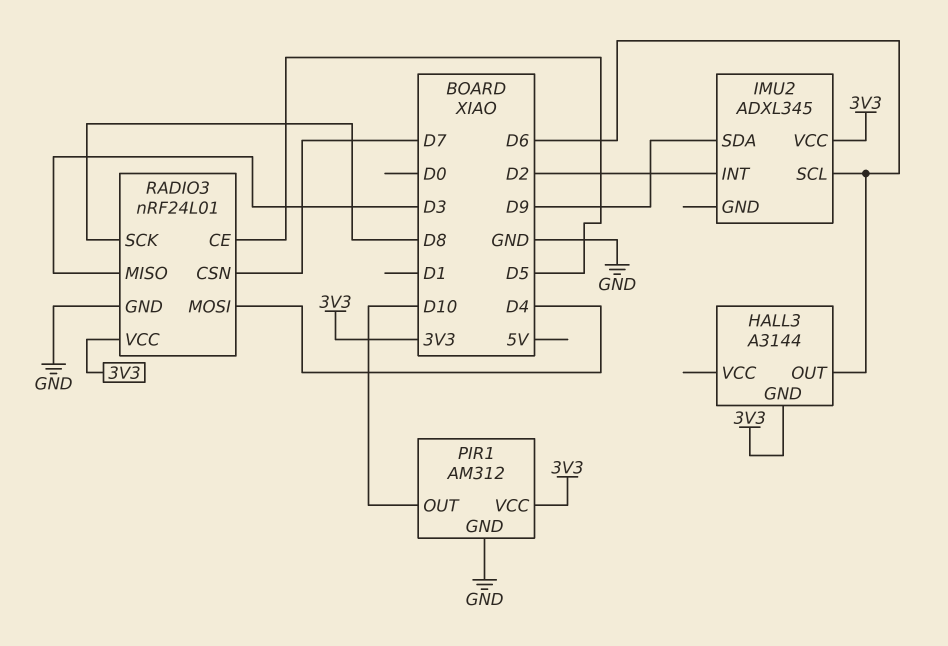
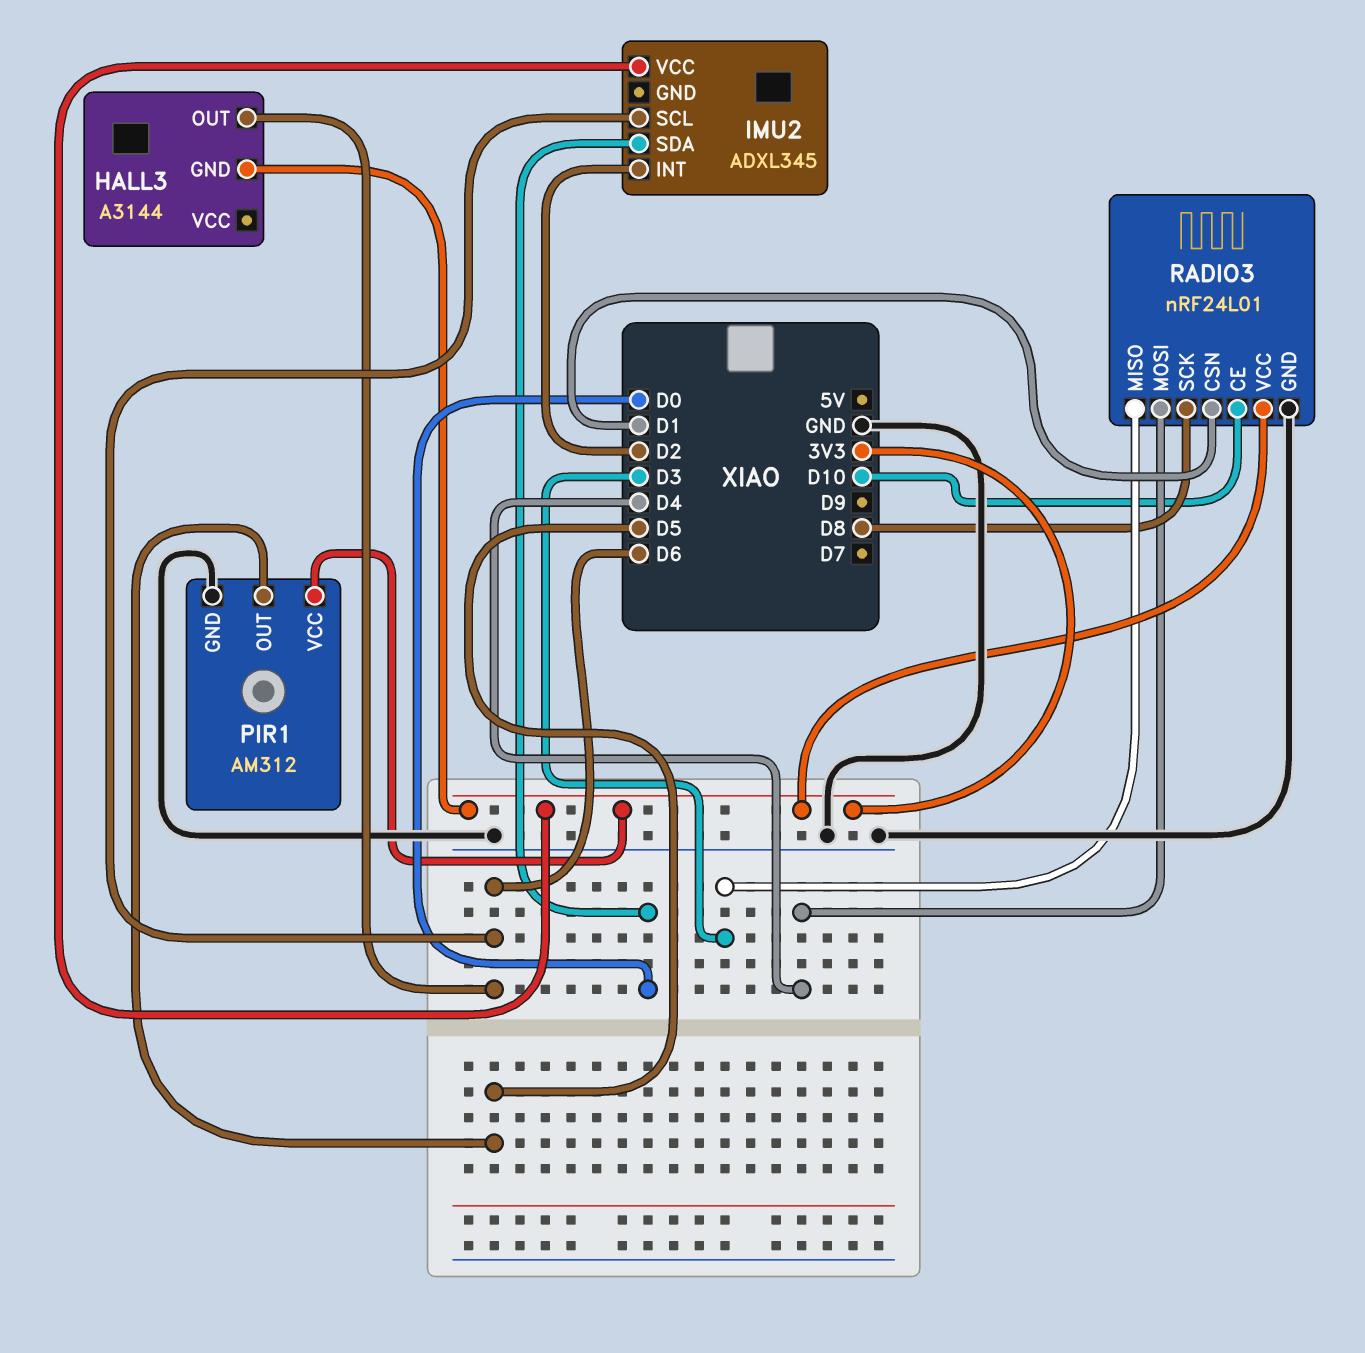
IMU2 pin SDA: D9 -> D0
PIR1 pin OUT: D10 -> D5
RADIO3 pin CE: D5 -> D10
RADIO3 pin CSN: D7 -> D1

